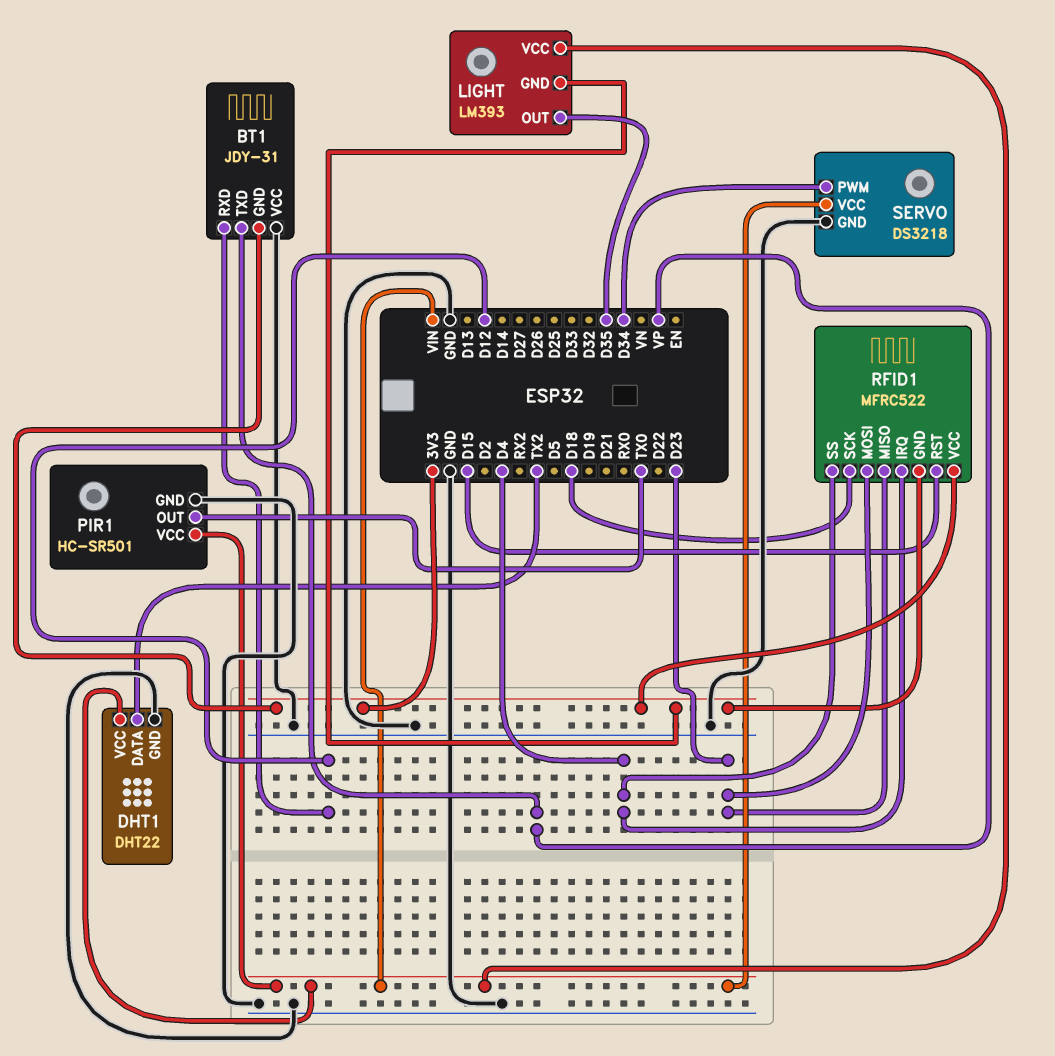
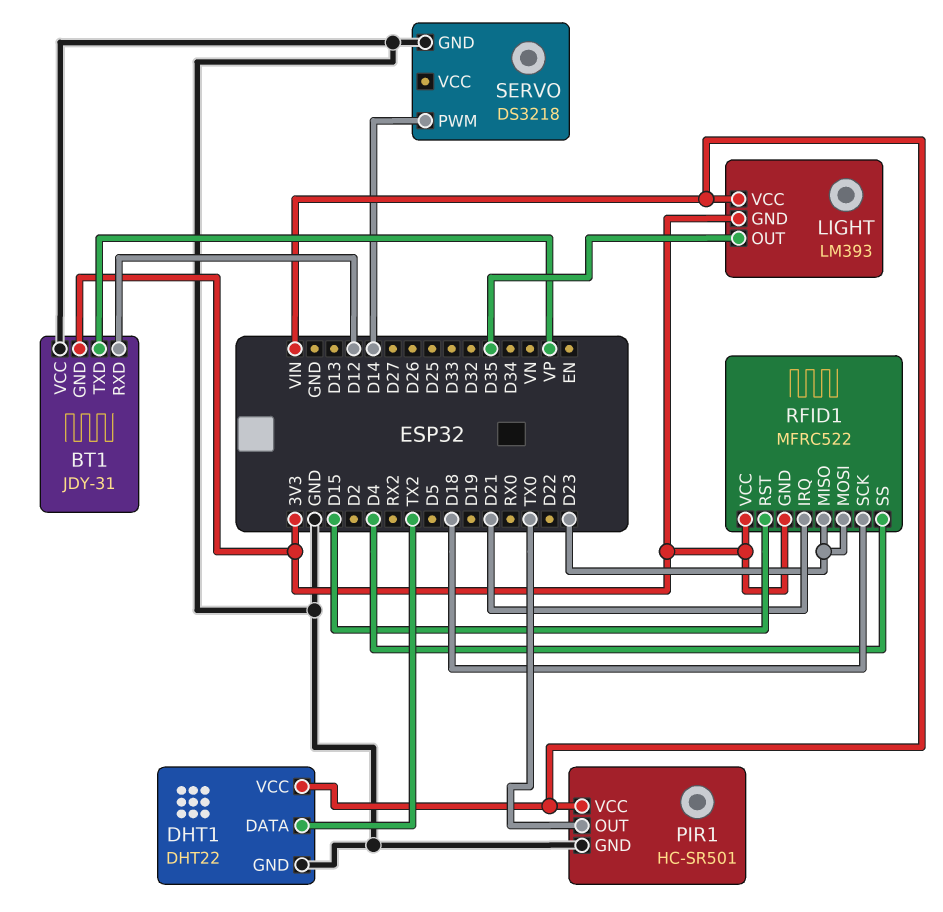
RFID1 pin IRQ: D4 -> D21
SERVO pin PWM: D34 -> D14
SERVO pin VCC: VIN -> none

